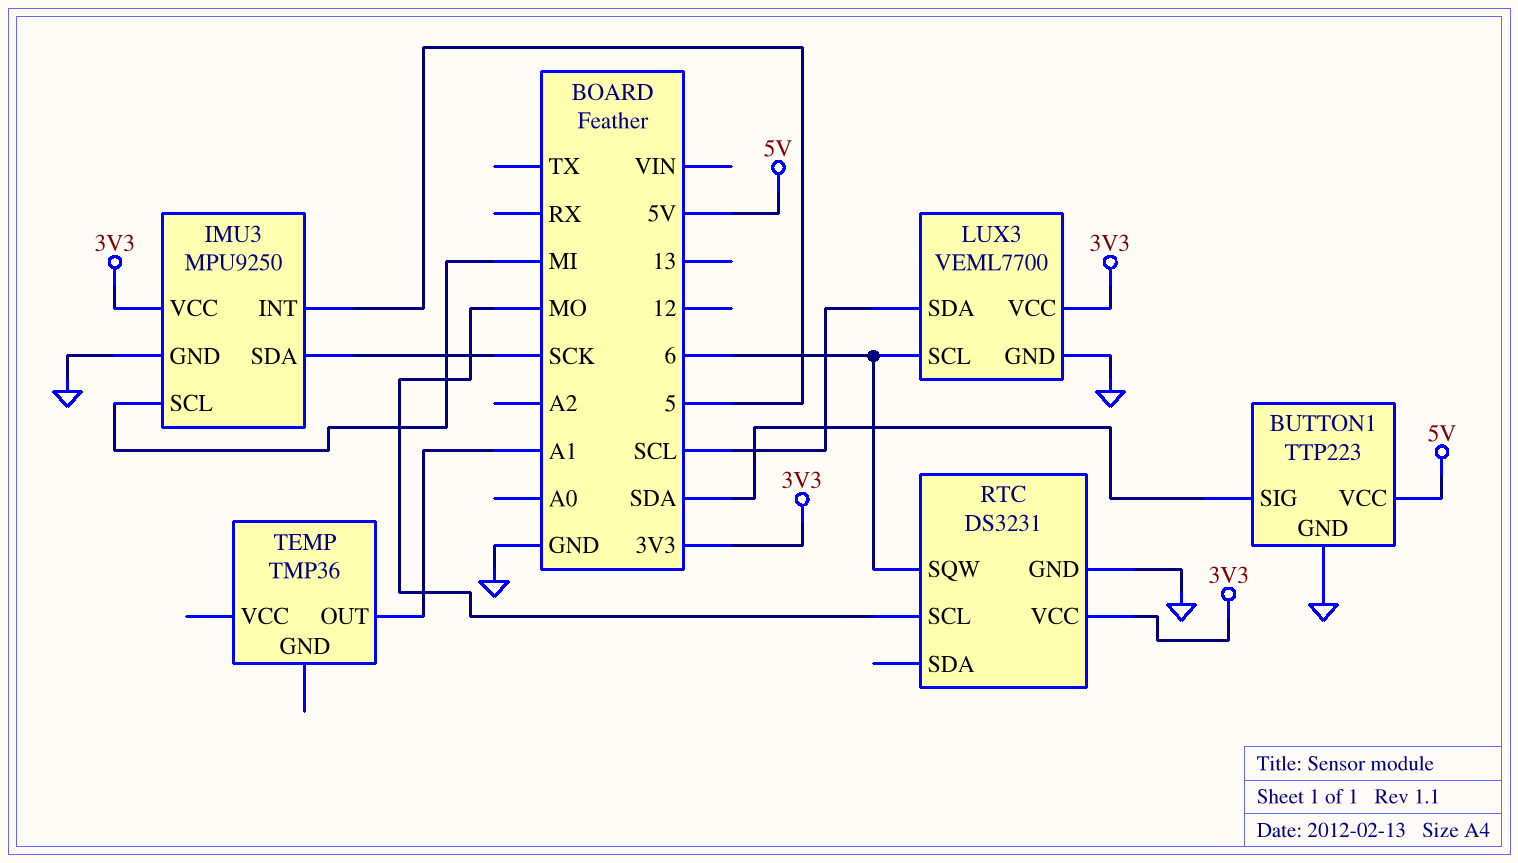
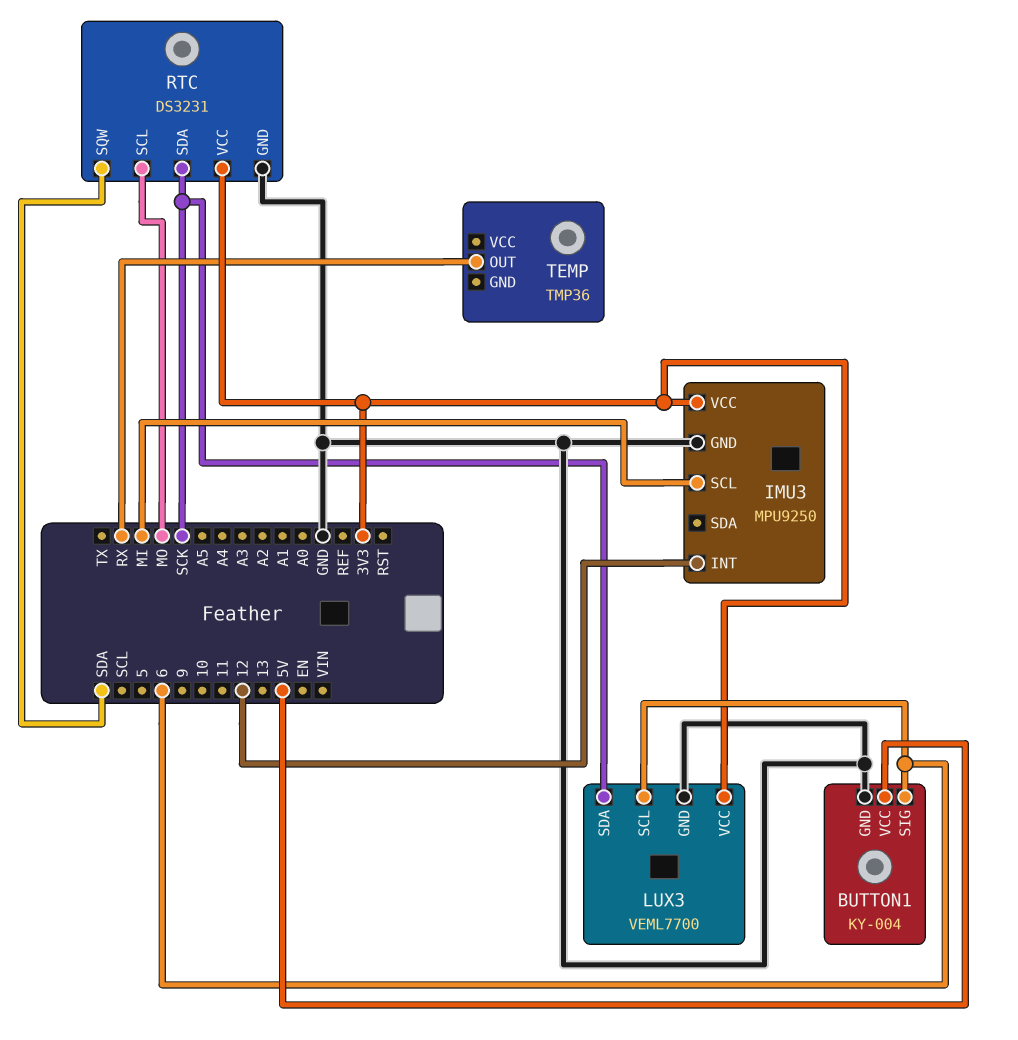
BUTTON1: TTP223 -> KY-004
BUTTON1 pin SIG: SDA -> 6
IMU3 pin INT: 5 -> 12
IMU3 pin SDA: SCK -> none
LUX3 pin SDA: SCL -> SCK
RTC pin SDA: none -> SCK
RTC pin SQW: 6 -> SDA
TEMP pin OUT: A1 -> RX

